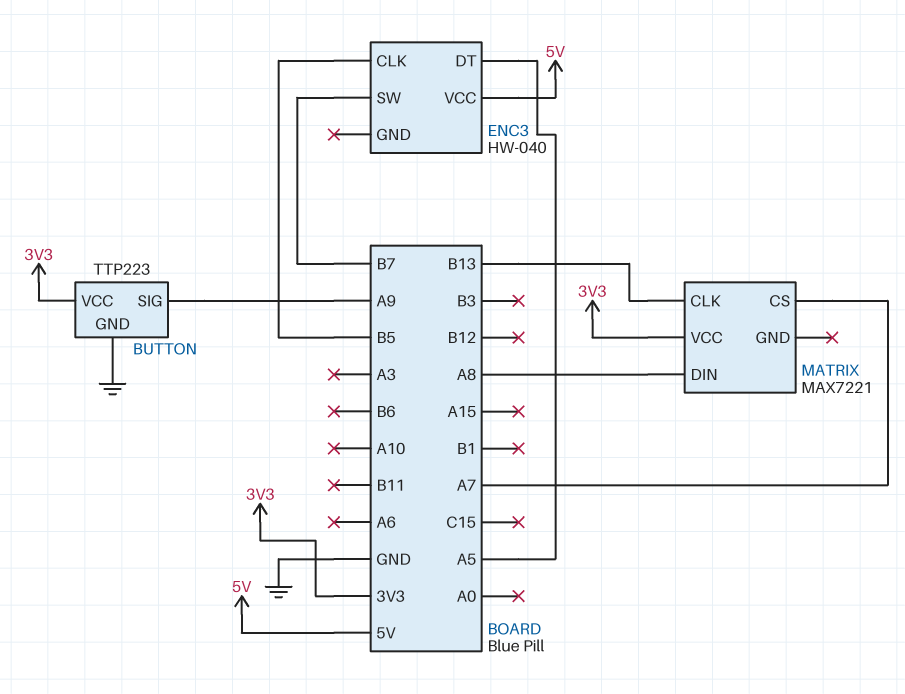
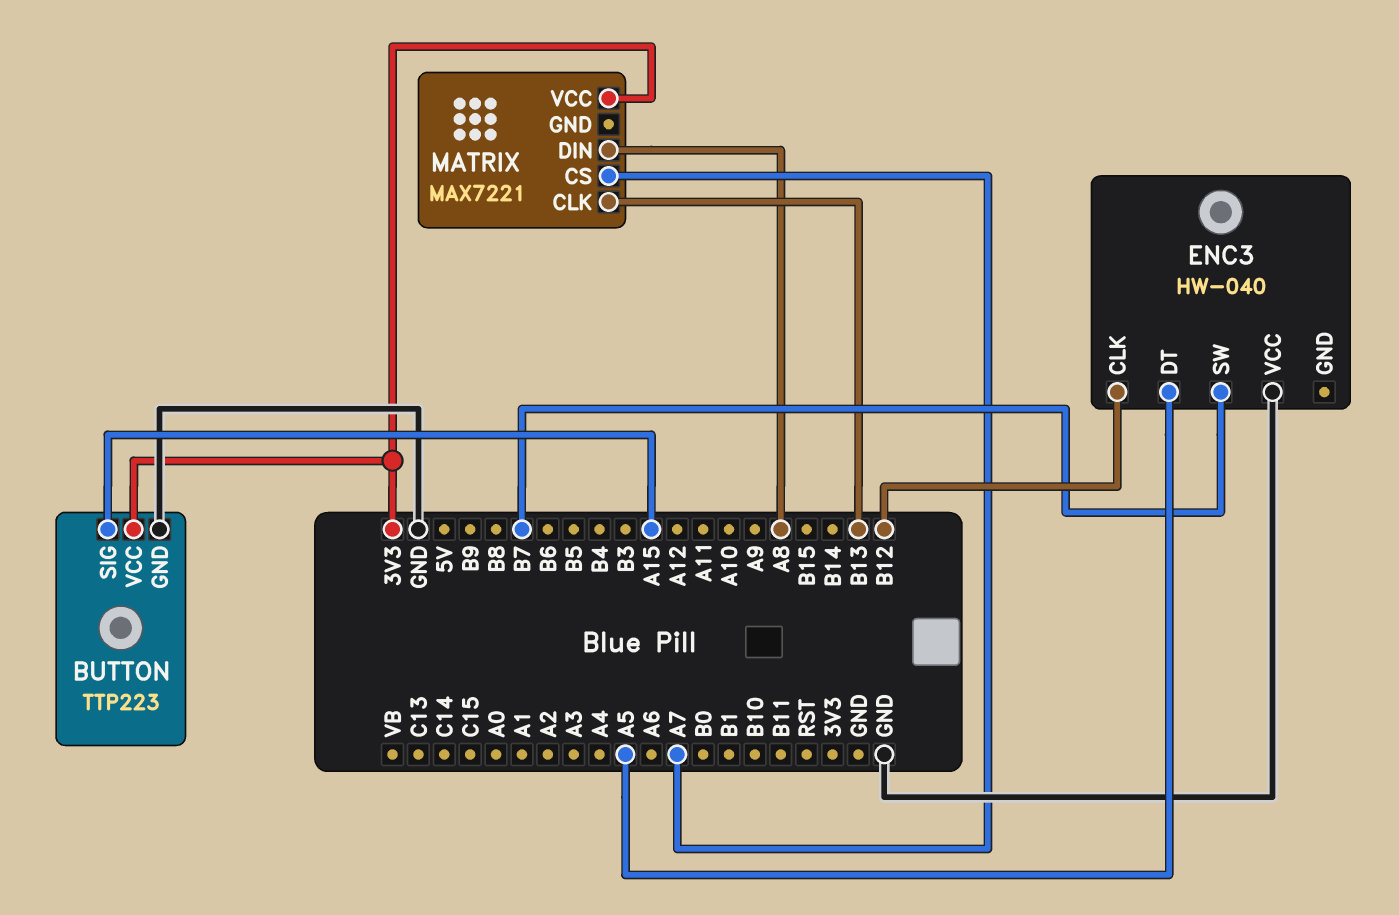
BUTTON pin SIG: A9 -> A15
ENC3 pin CLK: B5 -> B12
ENC3 pin VCC: 5V -> GND

